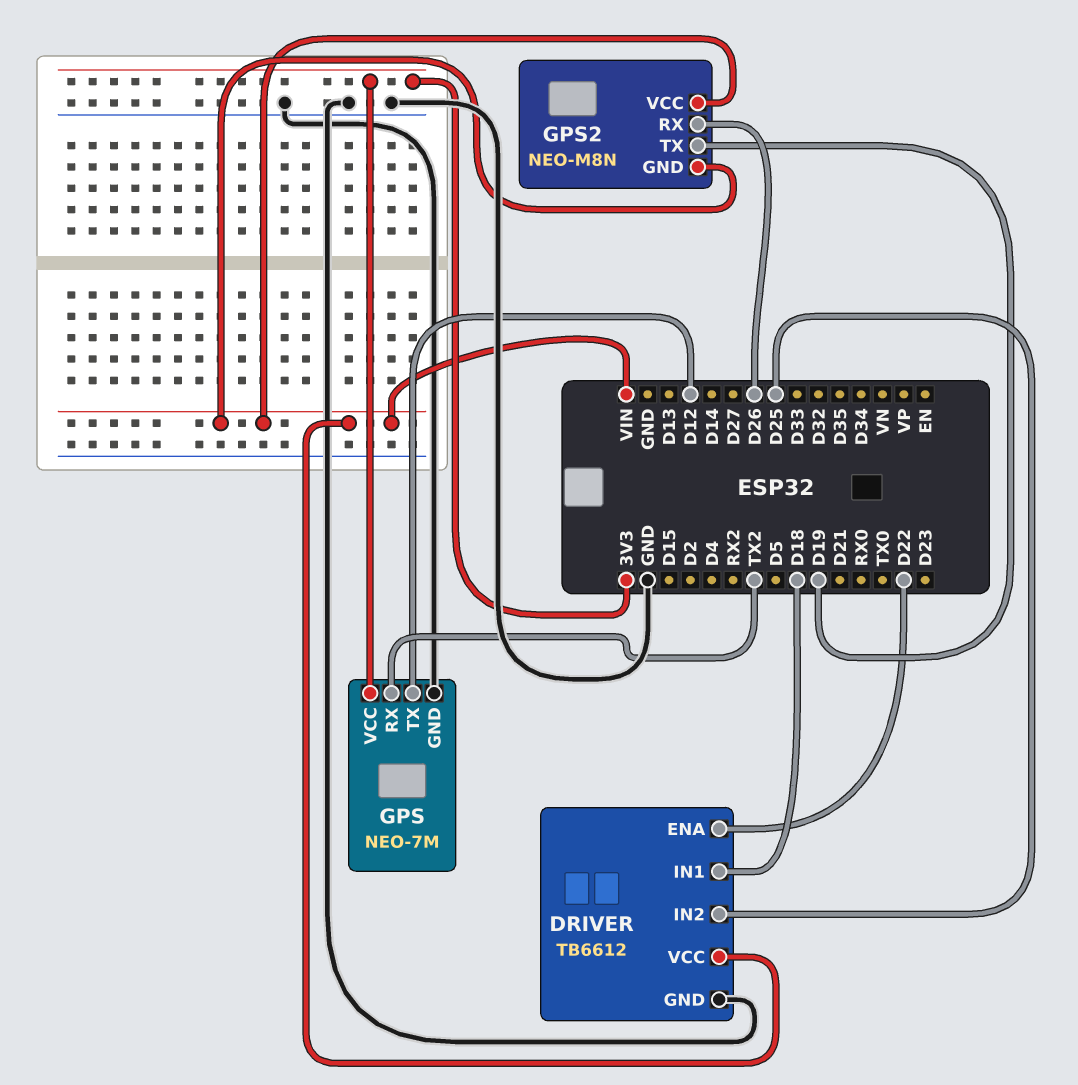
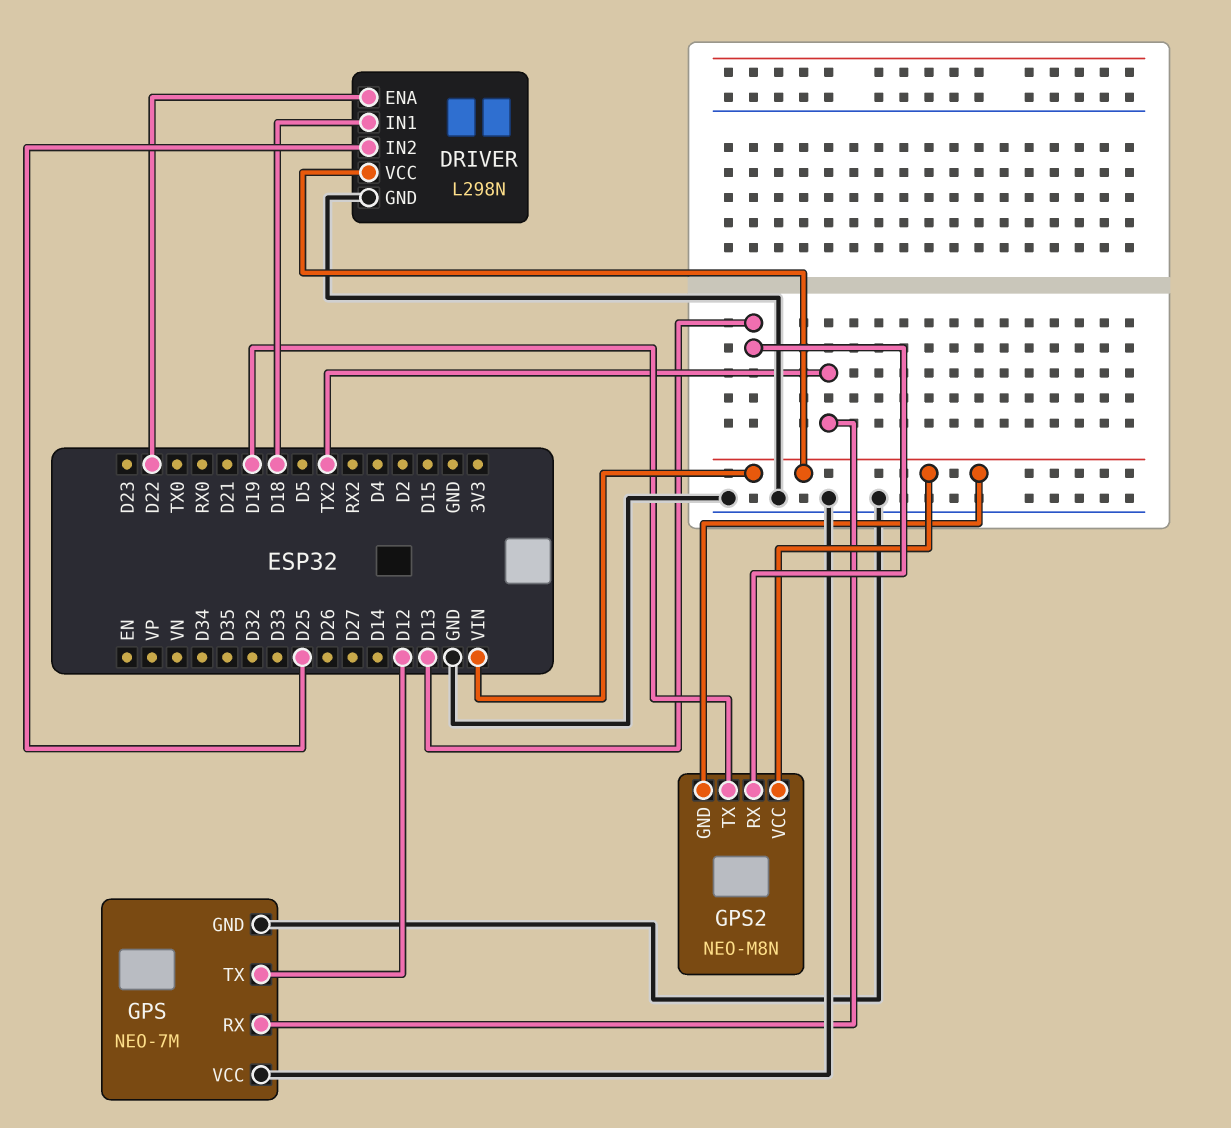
DRIVER: TB6612 -> L298N
GPS pin VCC: 3V3 -> GND
GPS2 pin RX: D26 -> D13

